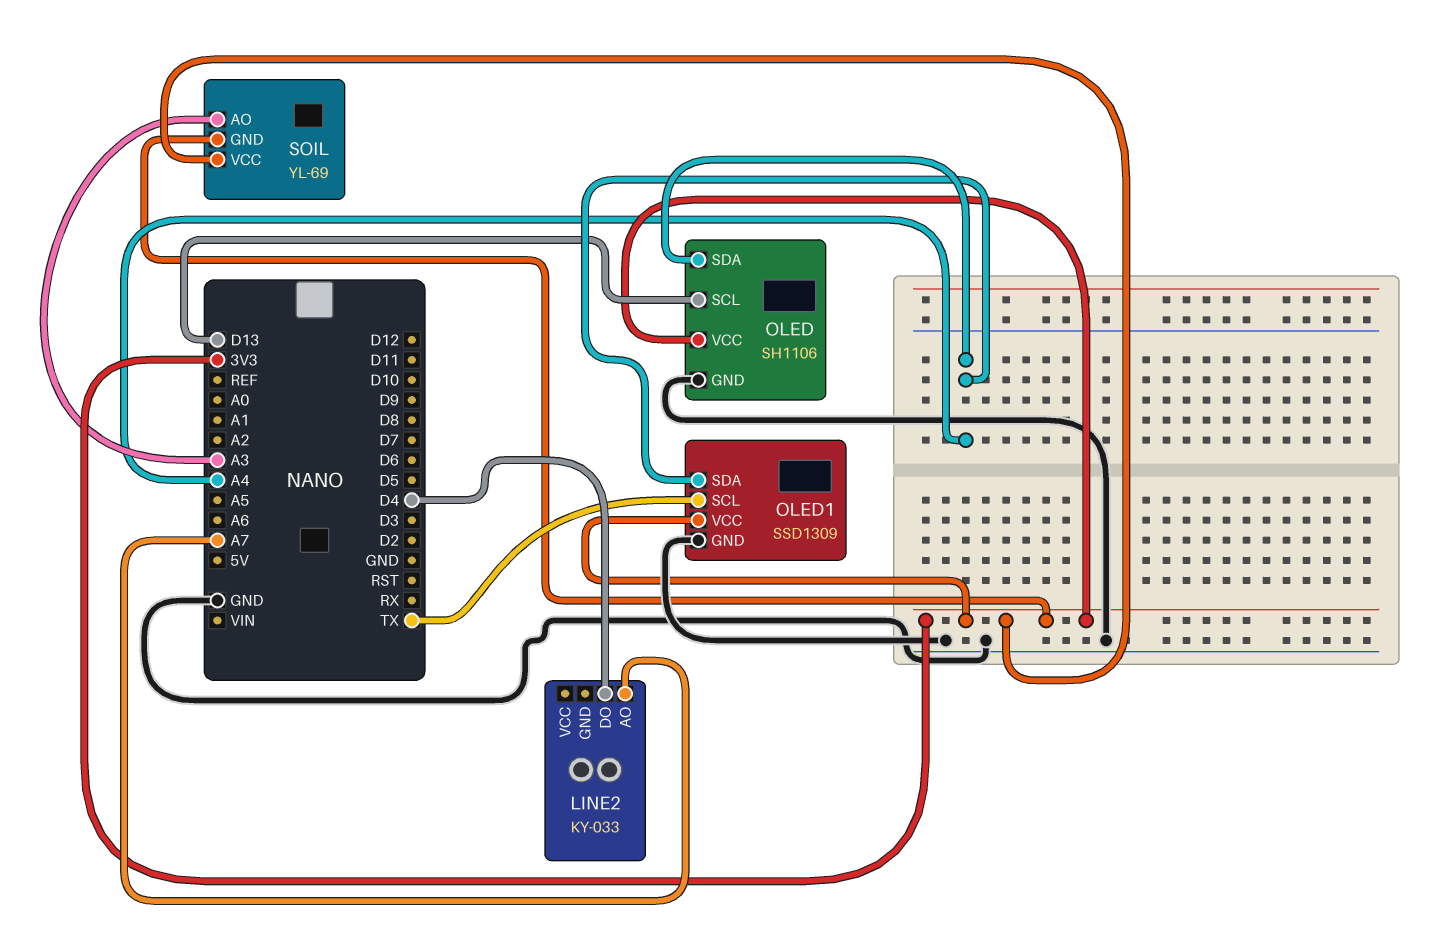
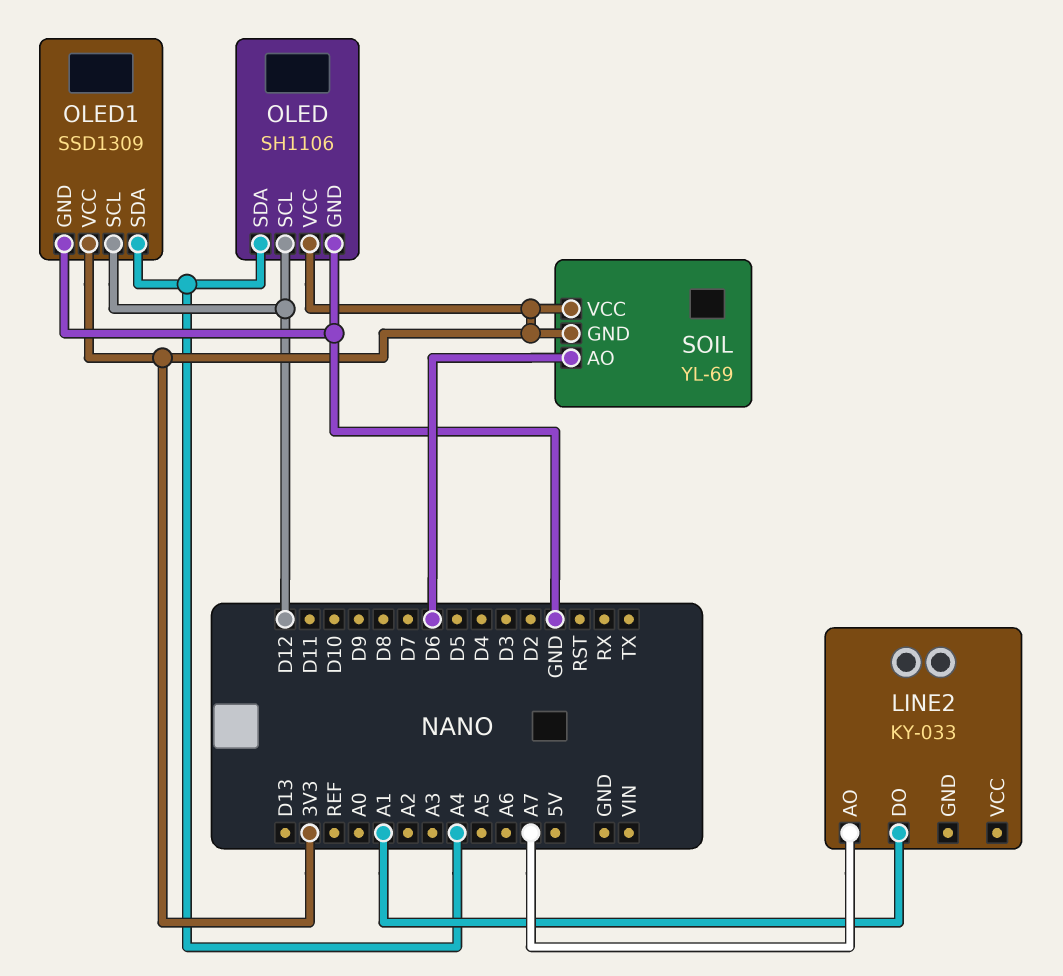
LINE2 pin DO: D4 -> A1
OLED pin SCL: D13 -> D12
OLED1 pin SCL: TX -> D12
SOIL pin AO: A3 -> D6

